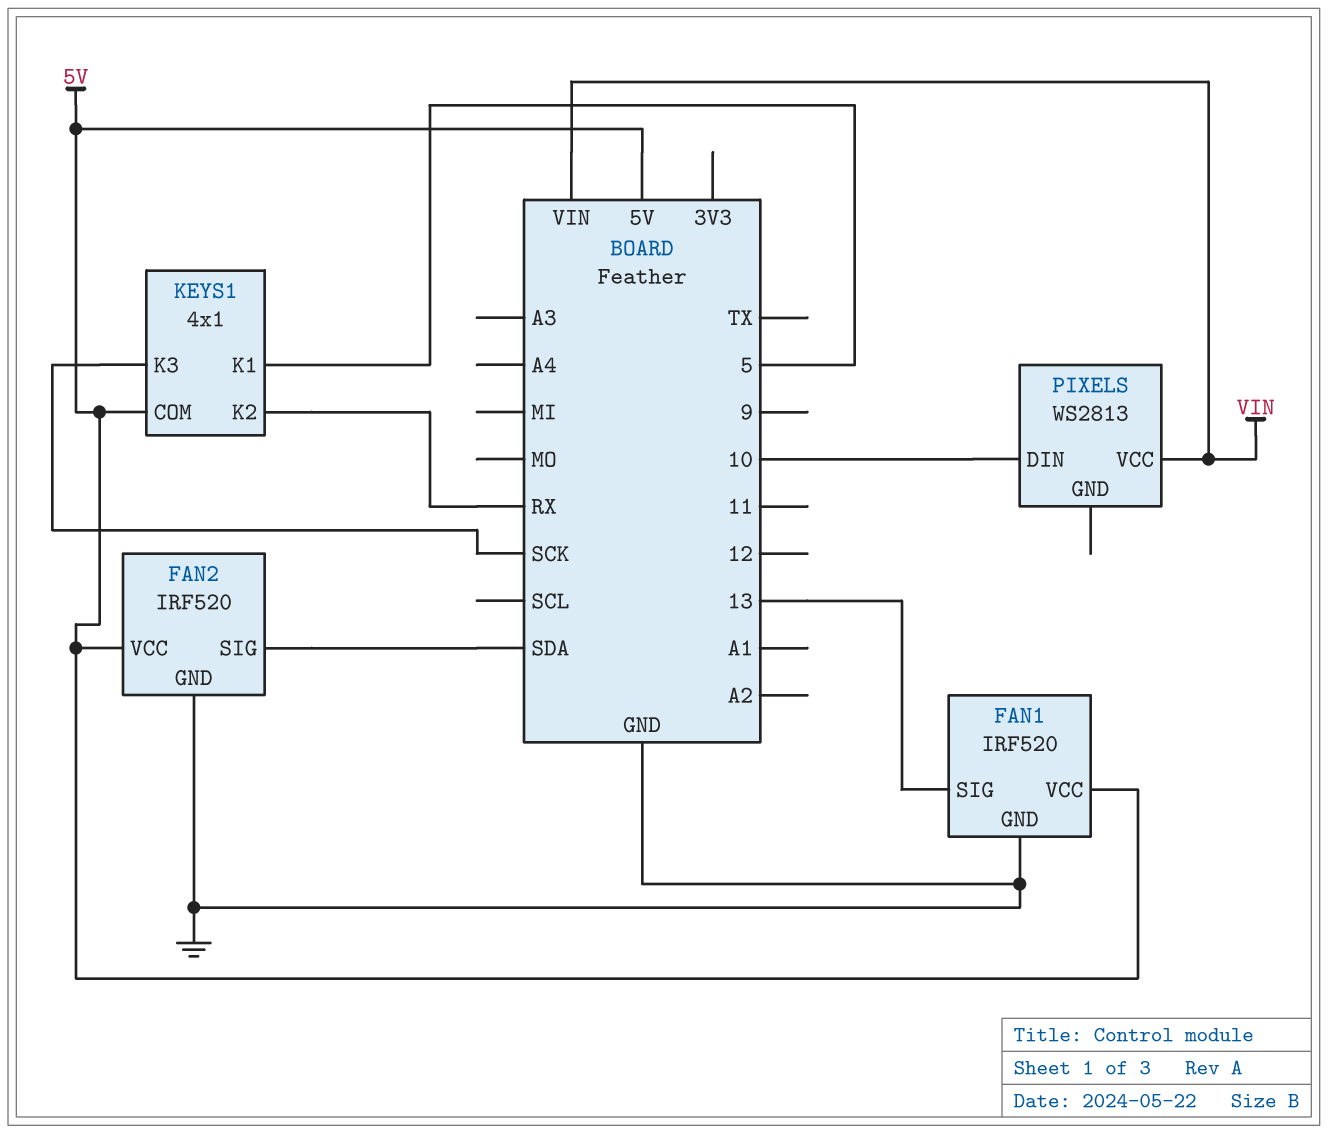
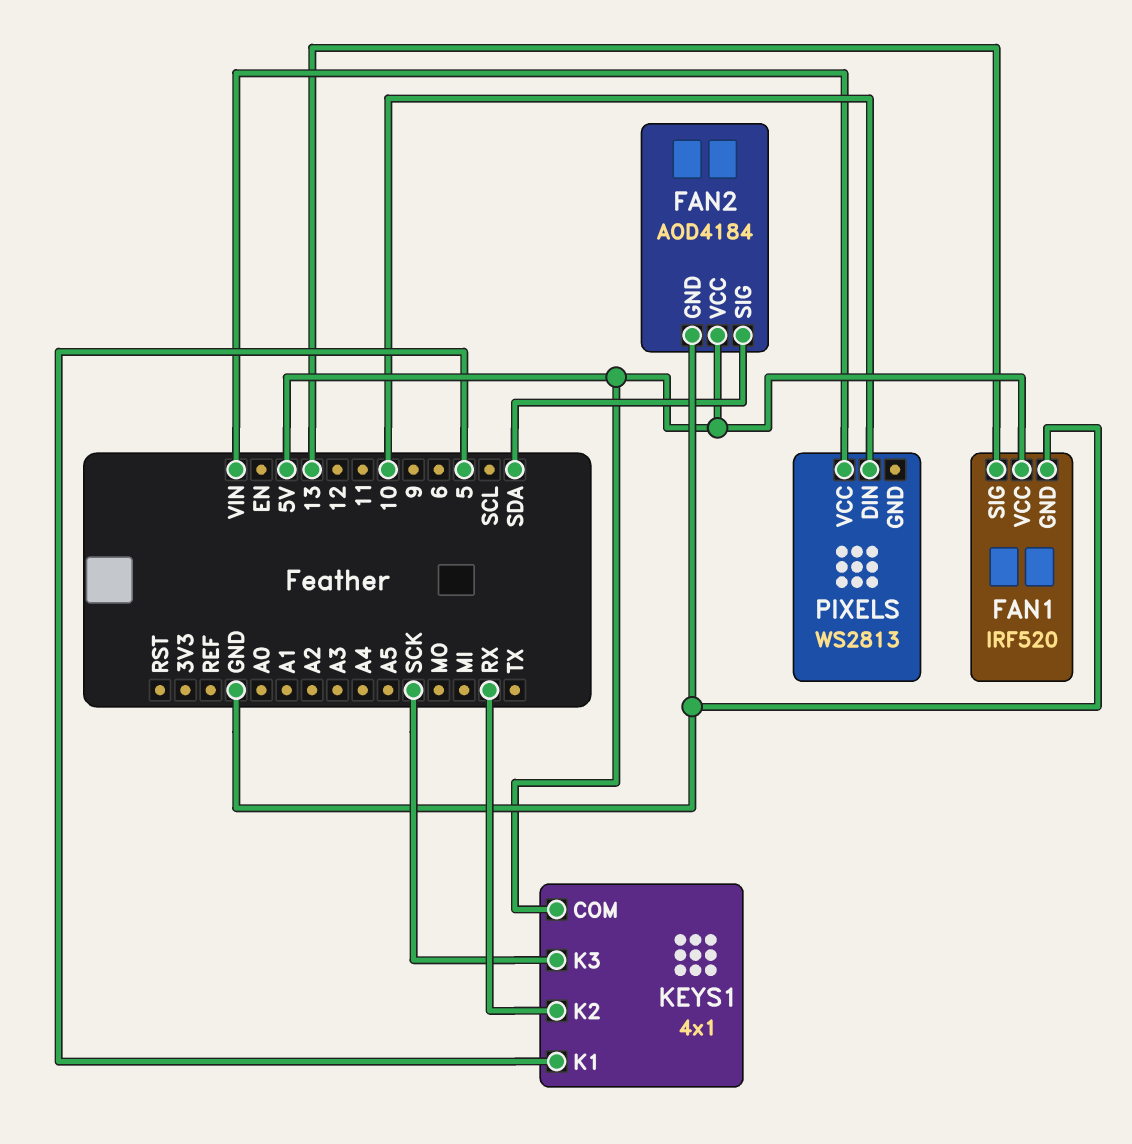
FAN2: IRF520 -> AOD4184

